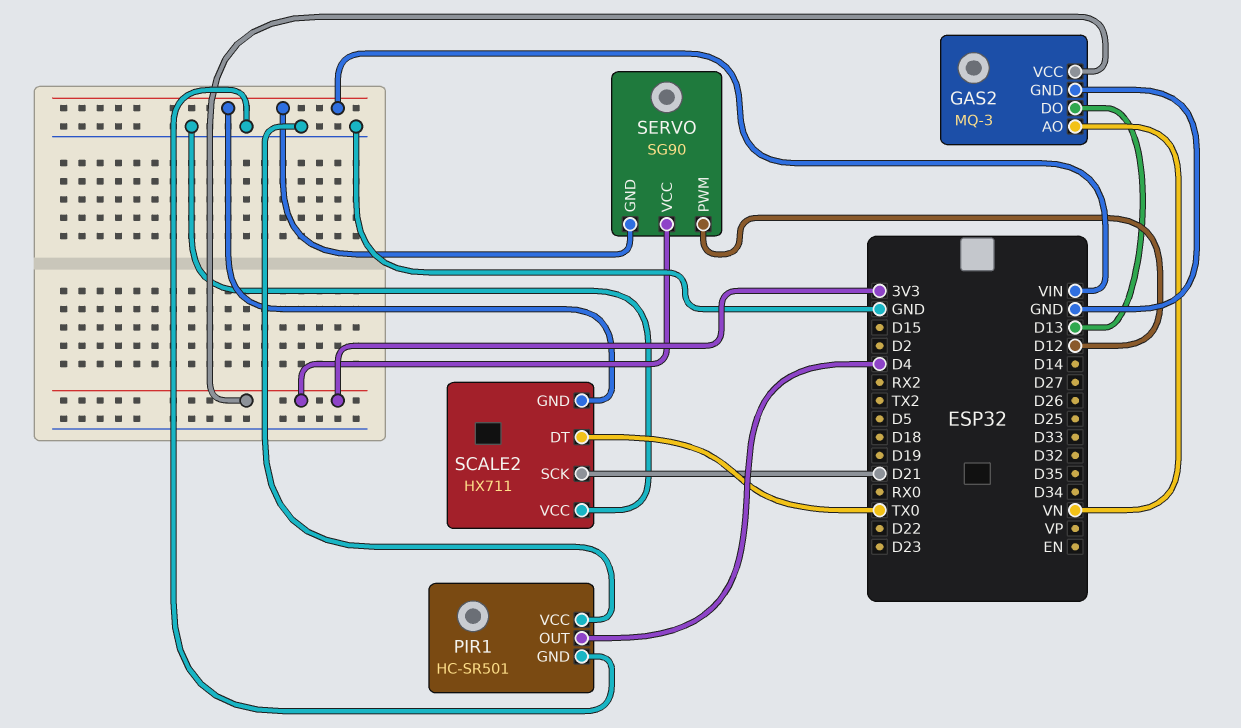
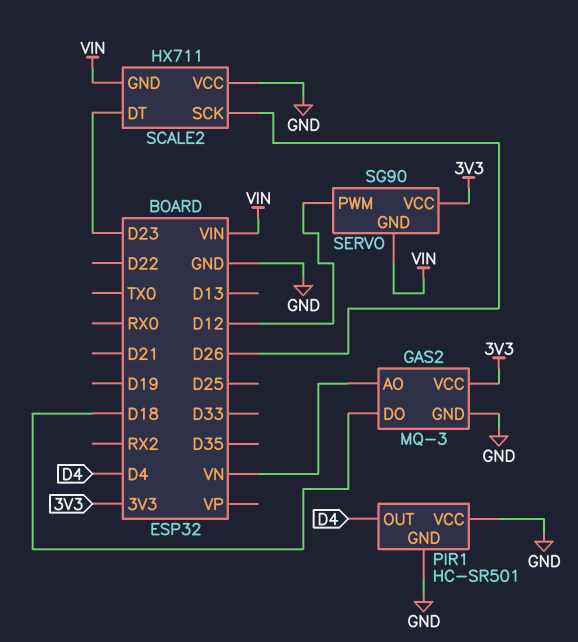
GAS2 pin DO: D13 -> D18
SCALE2 pin DT: TX0 -> D23
SCALE2 pin SCK: D21 -> D26

